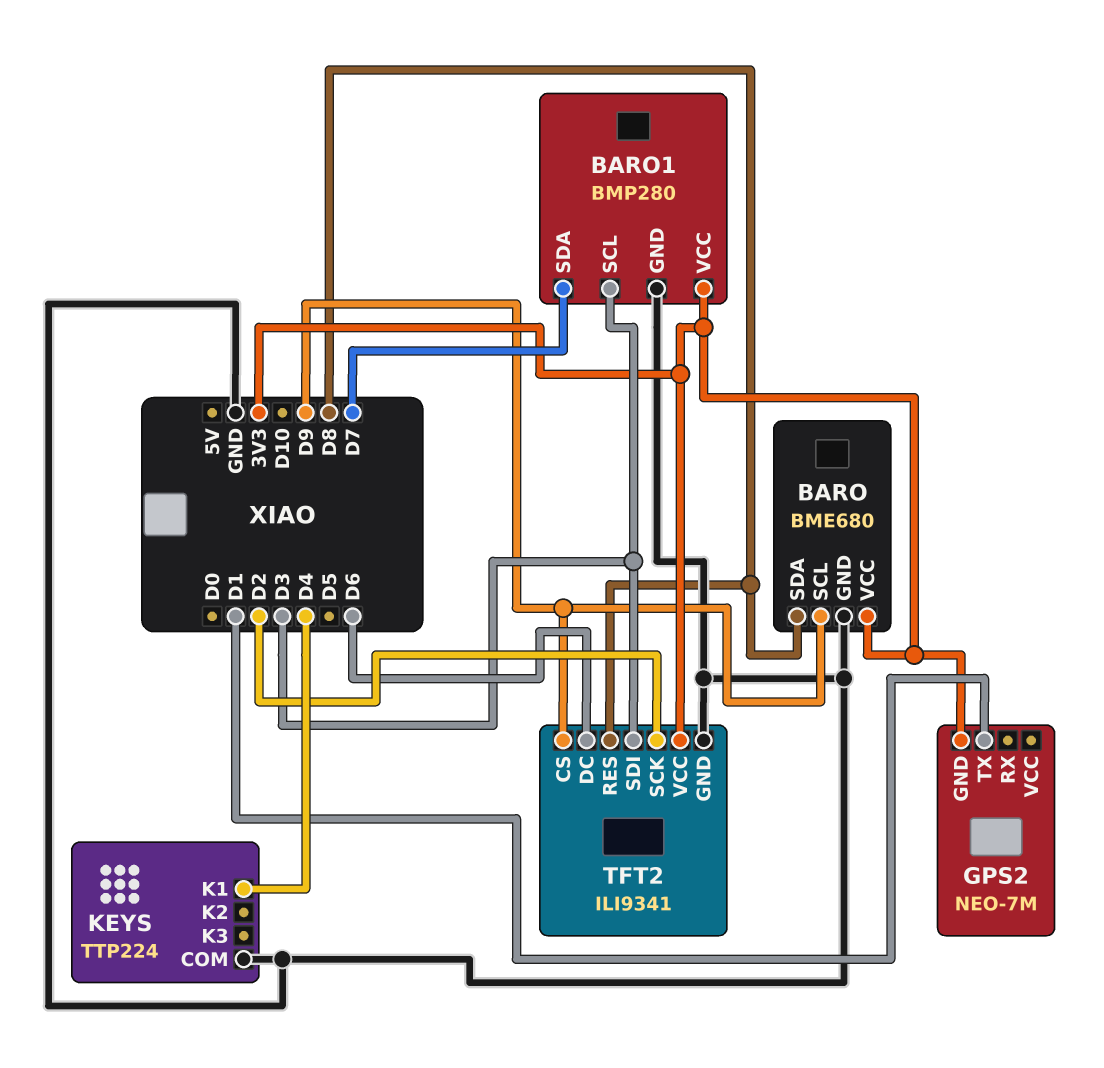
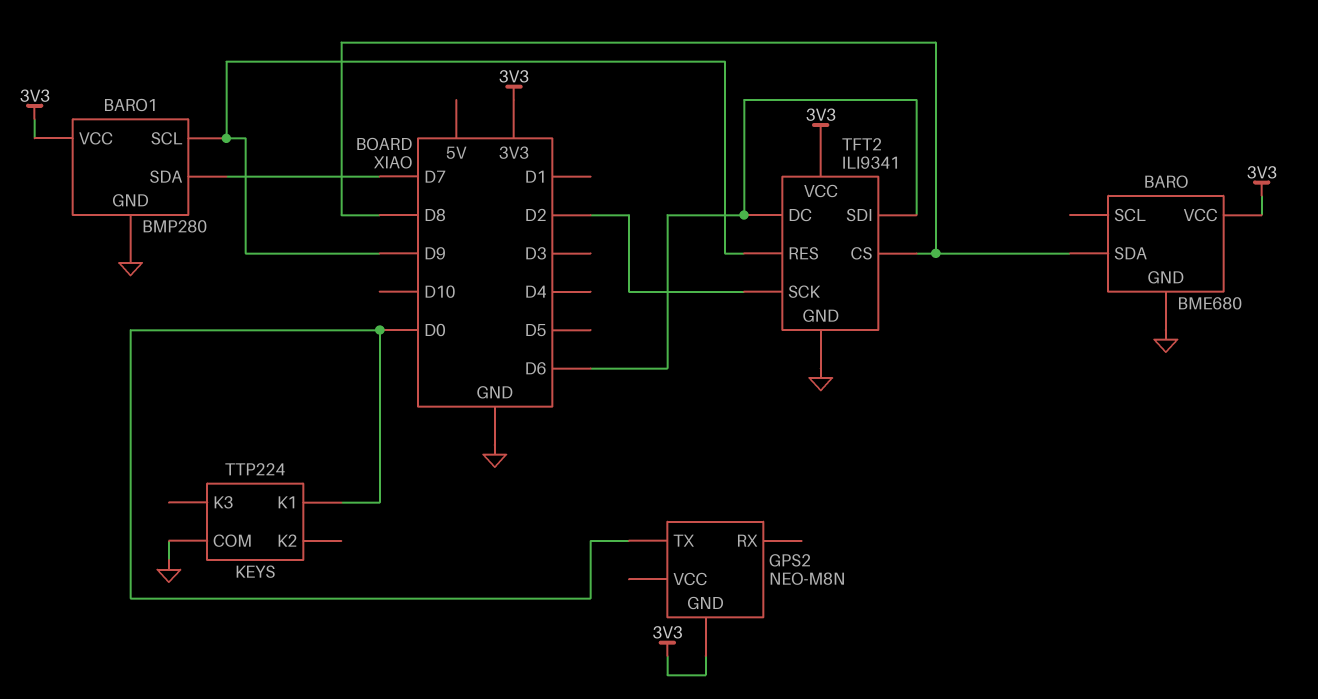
BARO pin SCL: D9 -> none
BARO1 pin SCL: D3 -> D9
GPS2: NEO-7M -> NEO-M8N
GPS2 pin TX: D1 -> D0
KEYS pin K1: D4 -> D0
TFT2 pin CS: D9 -> D8
TFT2 pin RES: D8 -> D9
TFT2 pin SDI: D3 -> D6

